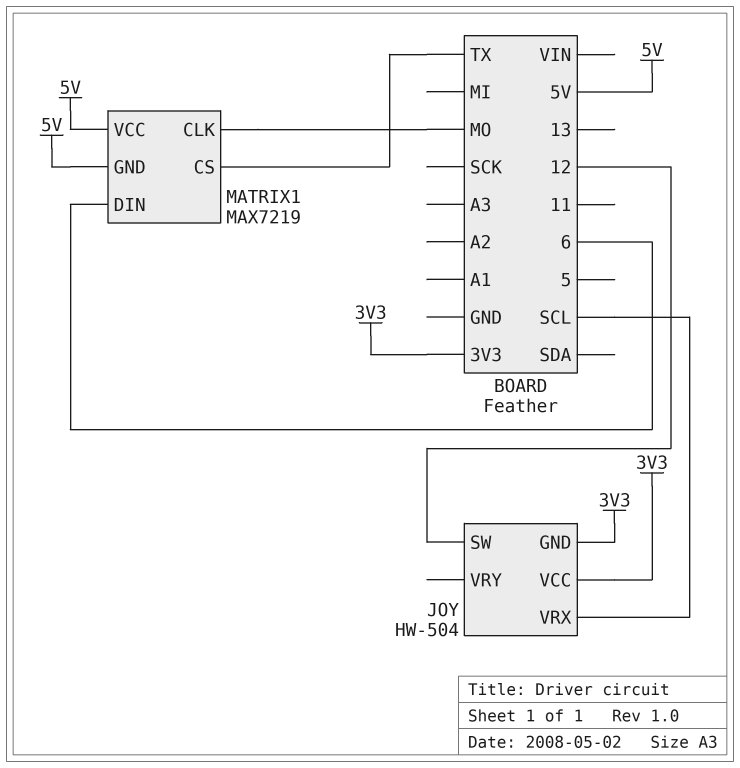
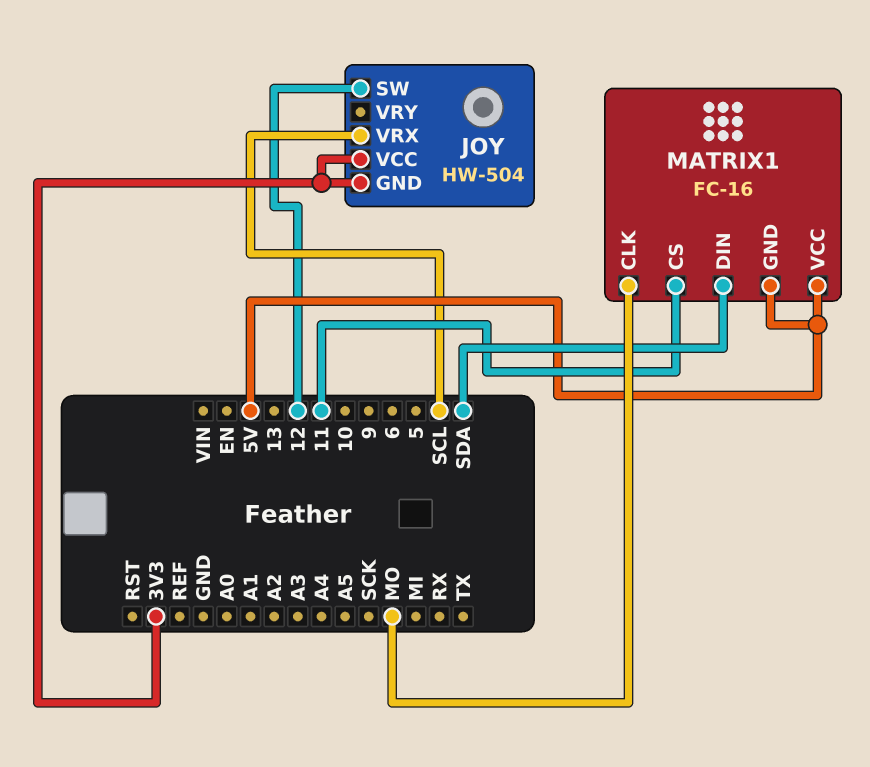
MATRIX1: MAX7219 -> FC-16
MATRIX1 pin CS: TX -> 11
MATRIX1 pin DIN: 6 -> SDA

